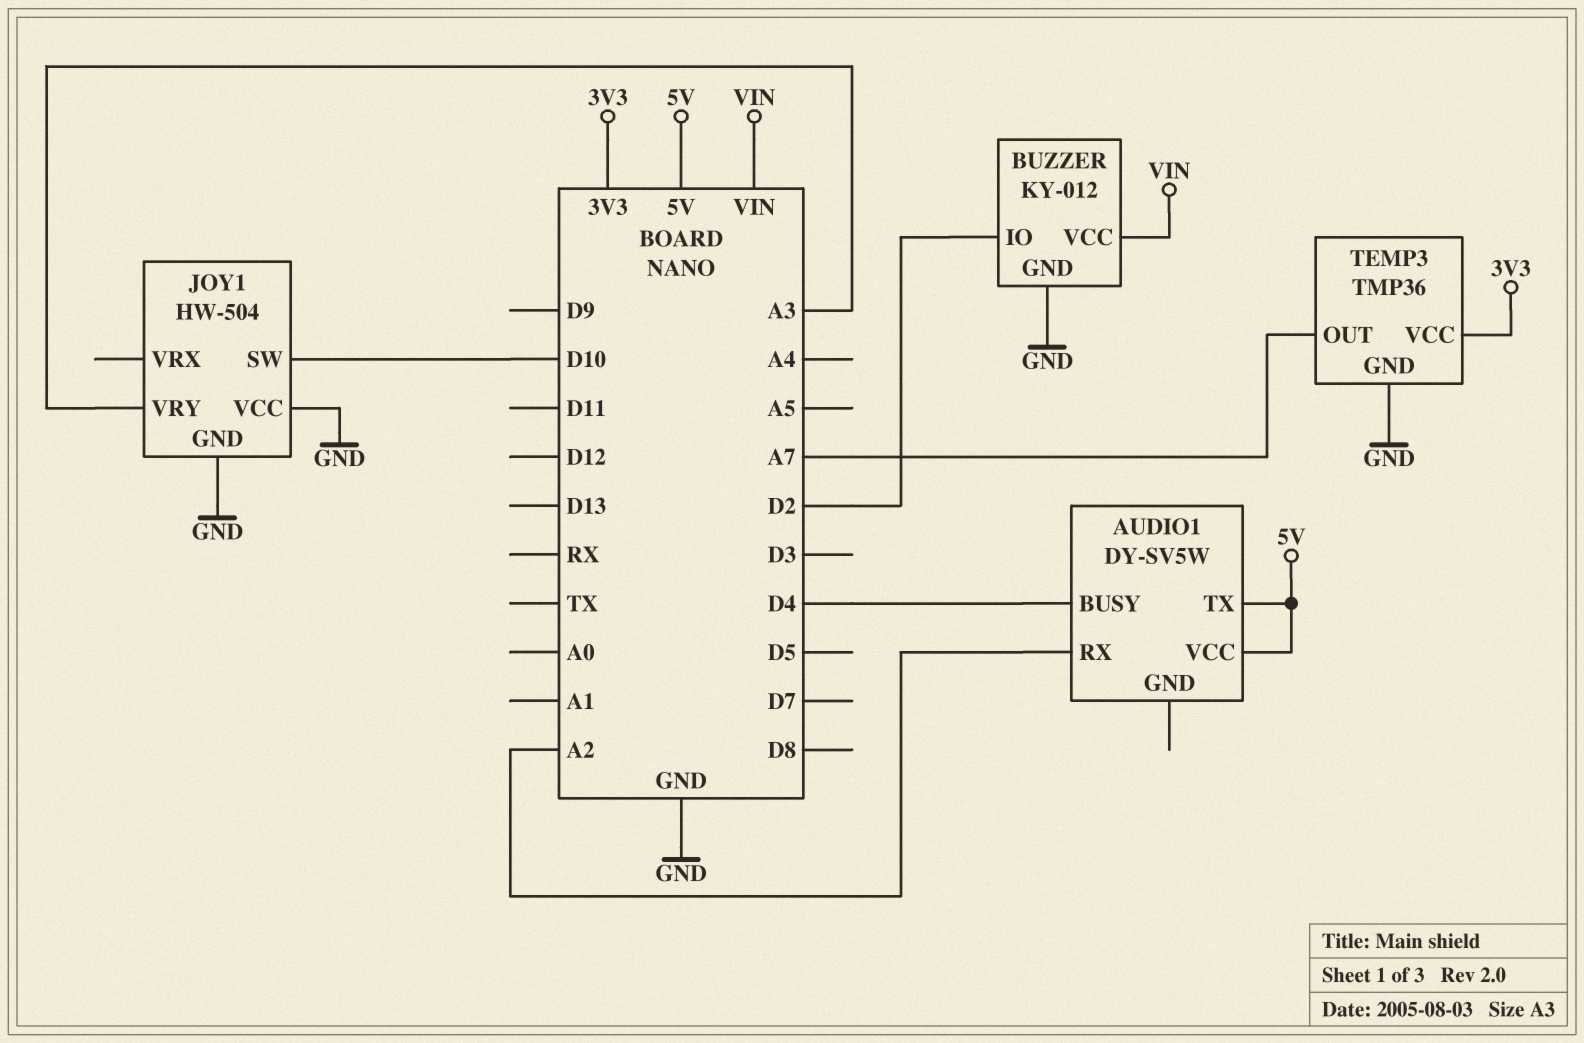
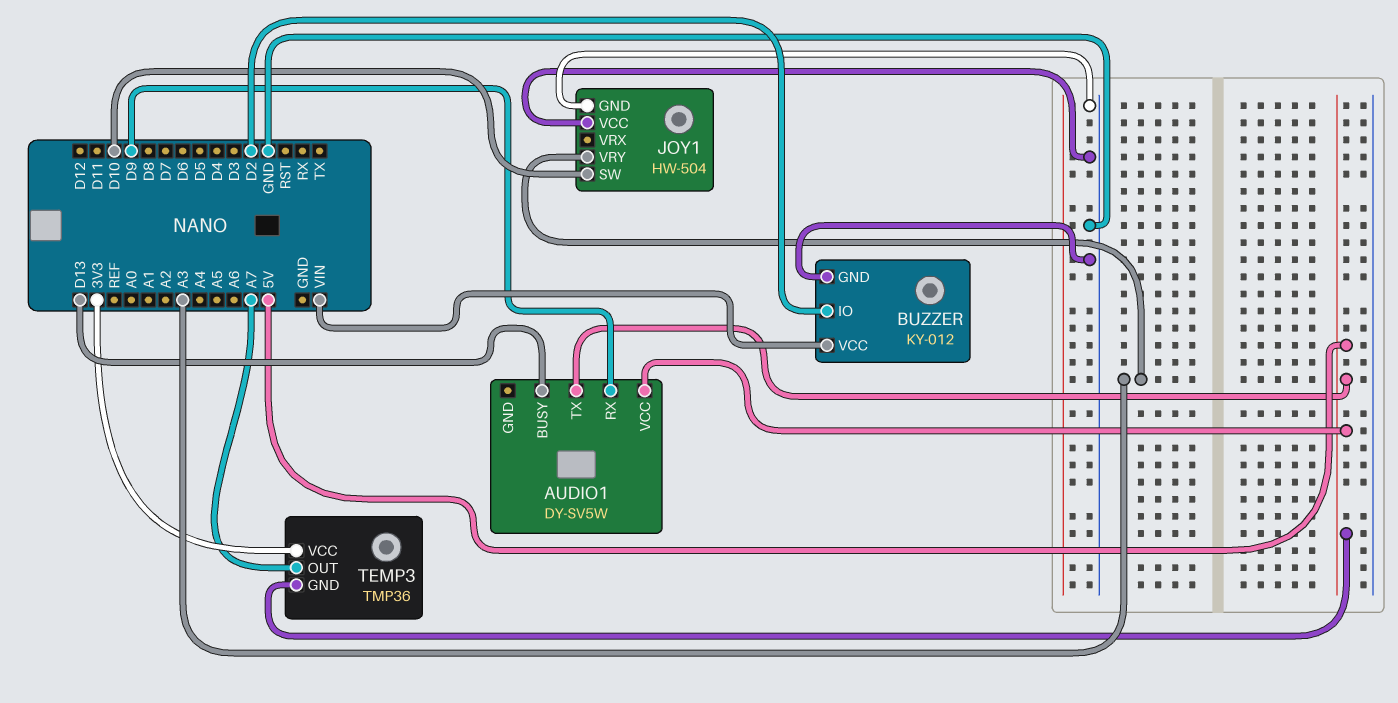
AUDIO1 pin BUSY: D4 -> D13
AUDIO1 pin RX: A2 -> D9
TEMP3 pin GND: GND -> 5V

